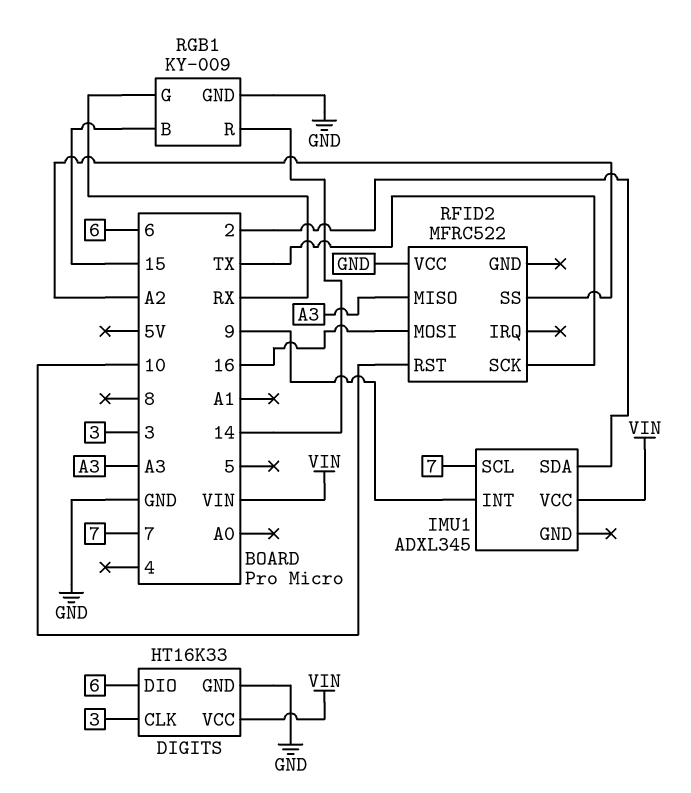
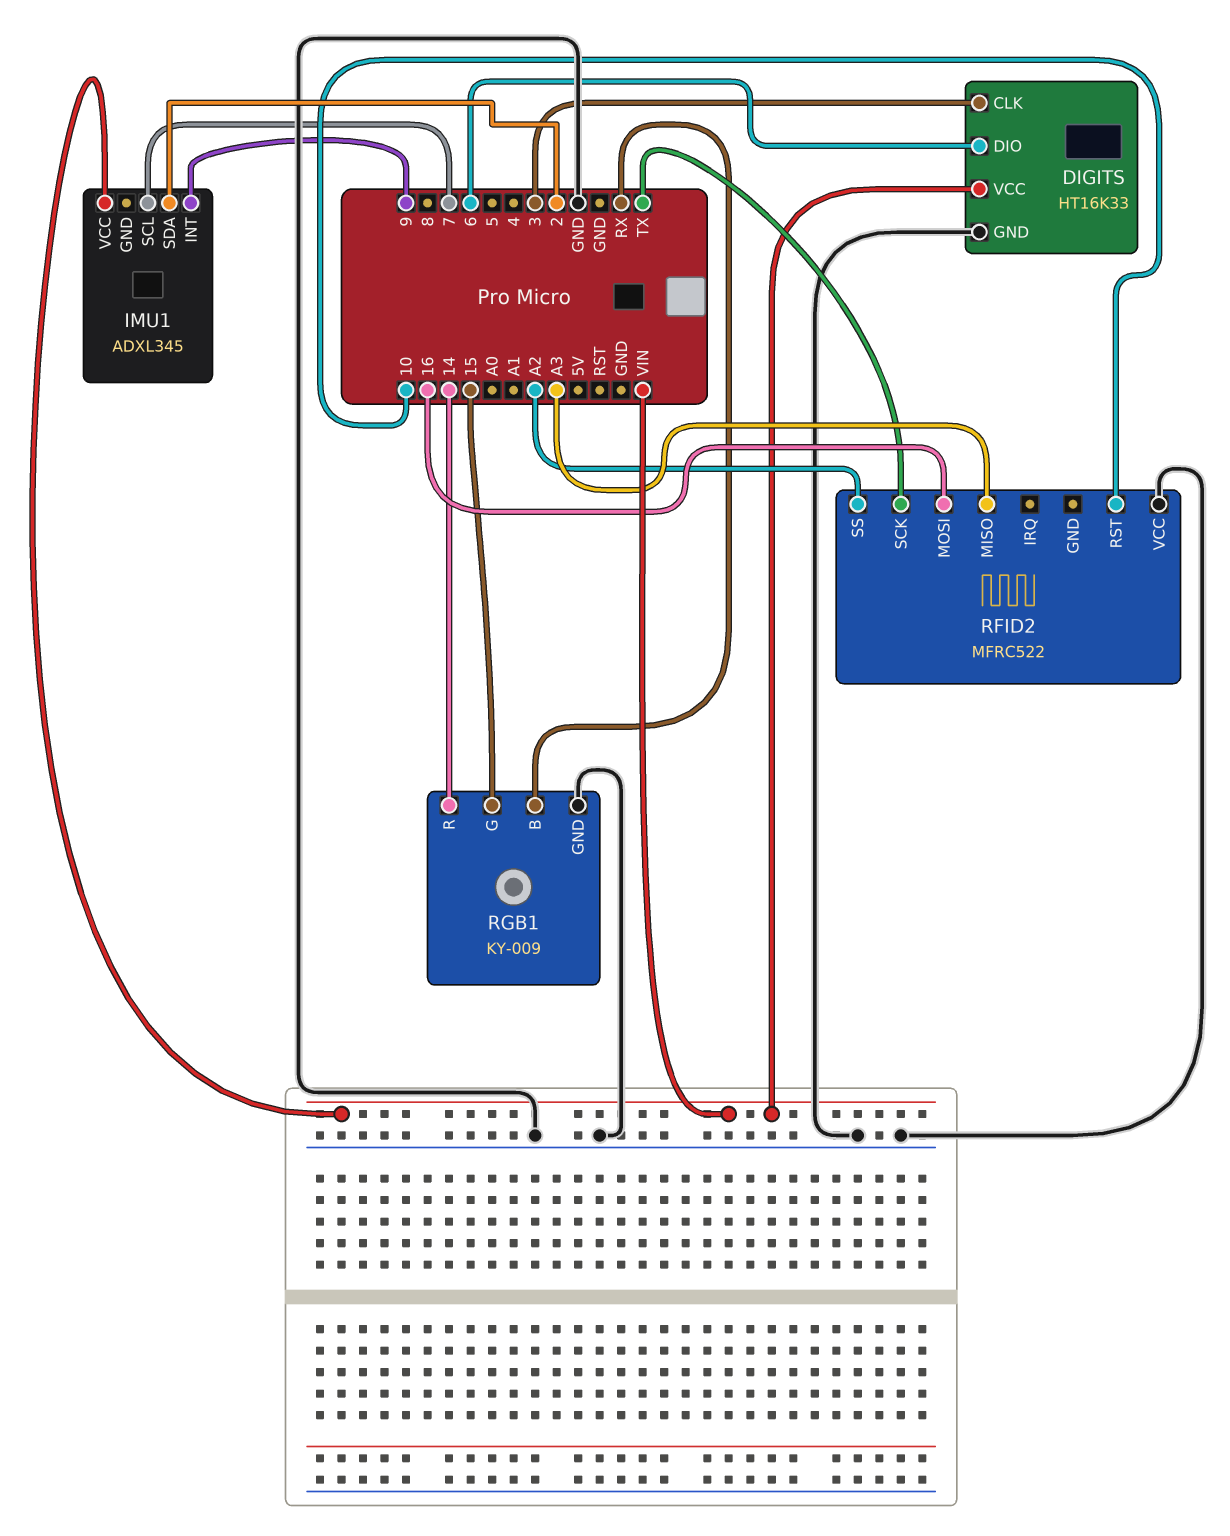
RGB1 pin B: 15 -> RX
RGB1 pin G: RX -> 15

